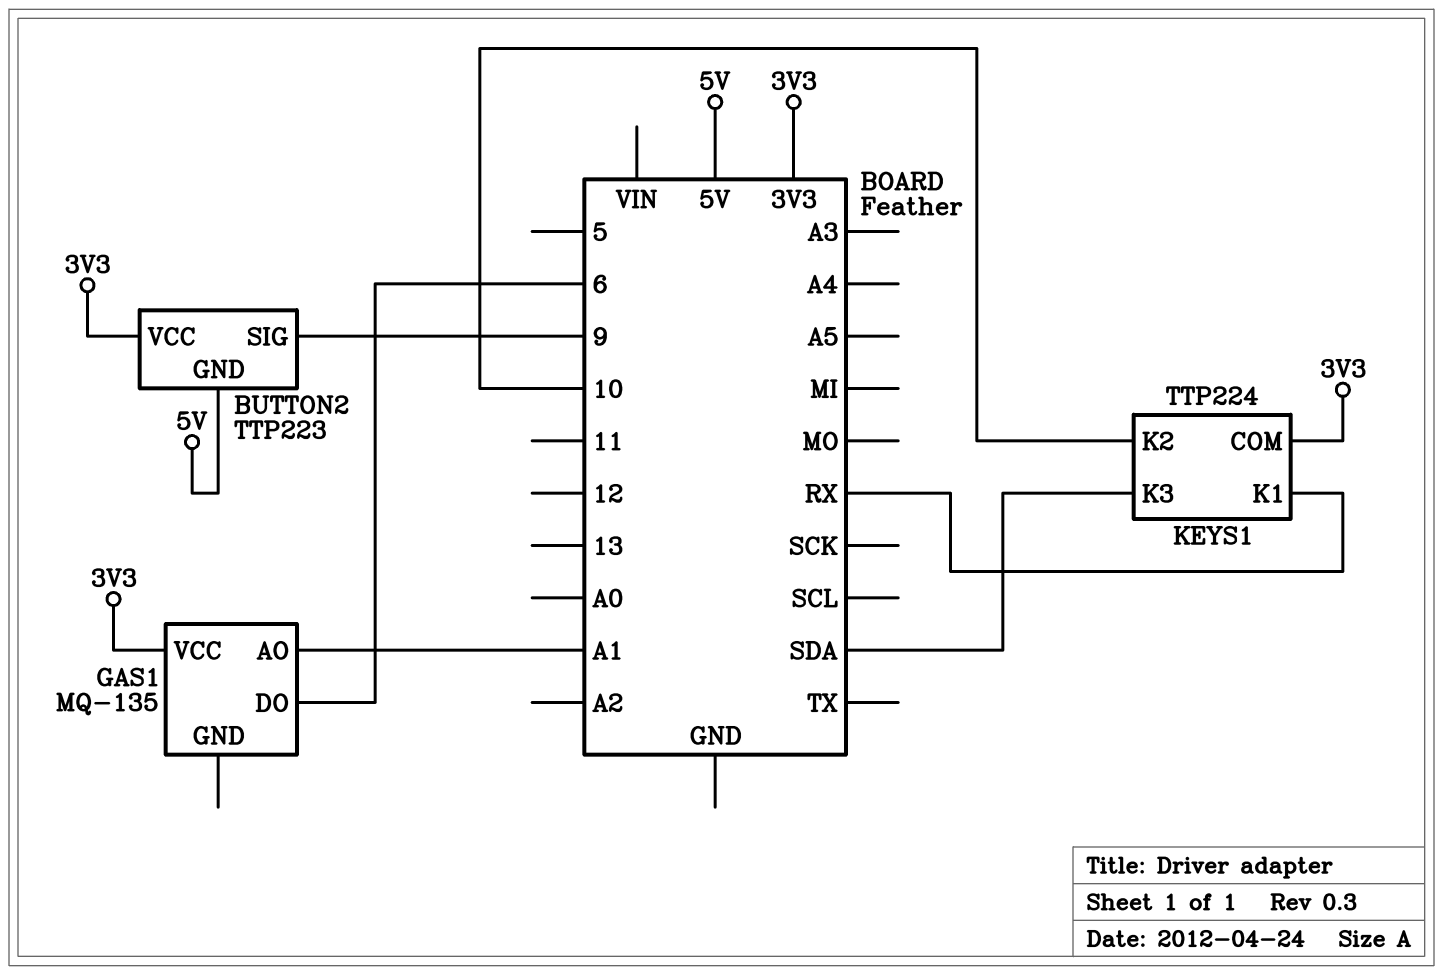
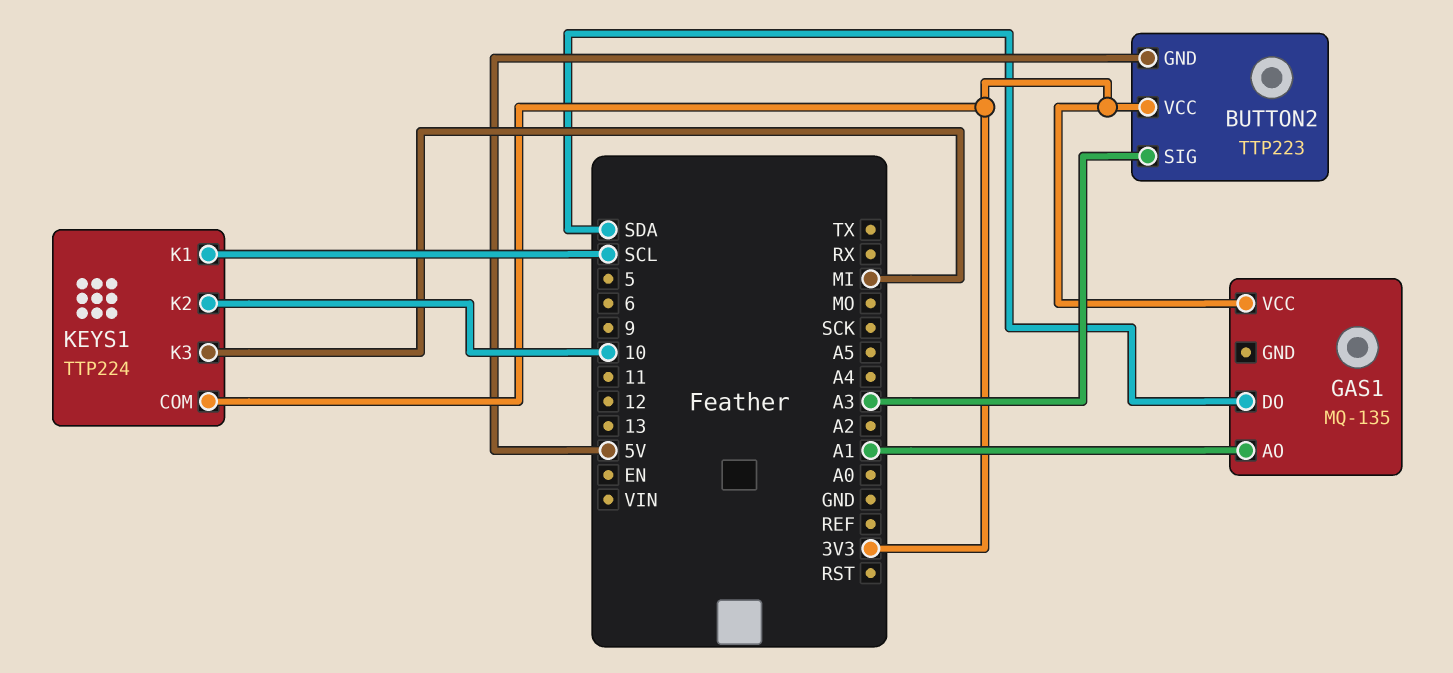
BUTTON2 pin SIG: 9 -> A3
GAS1 pin DO: 6 -> SDA
KEYS1 pin K1: RX -> SCL
KEYS1 pin K3: SDA -> MI

